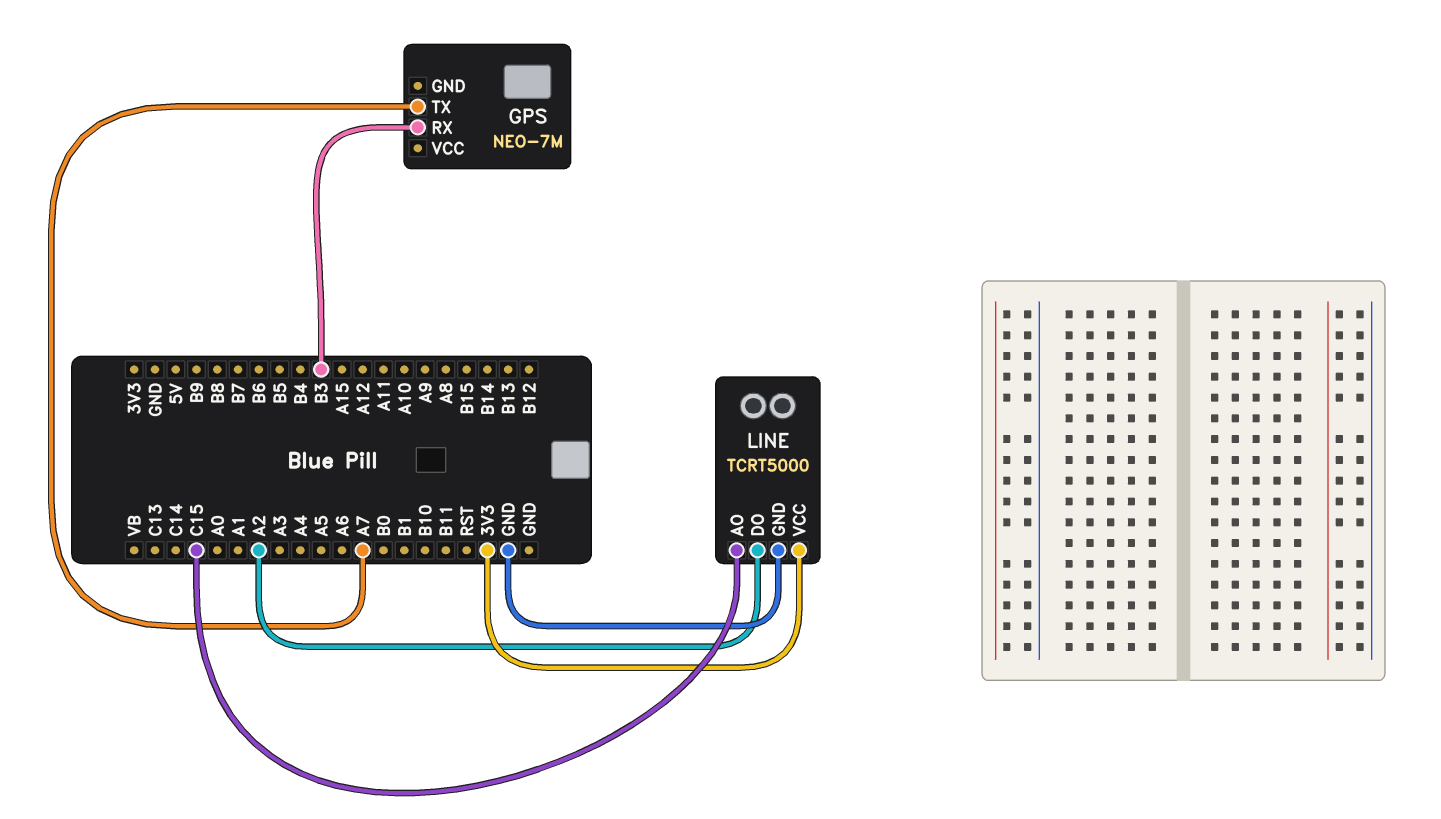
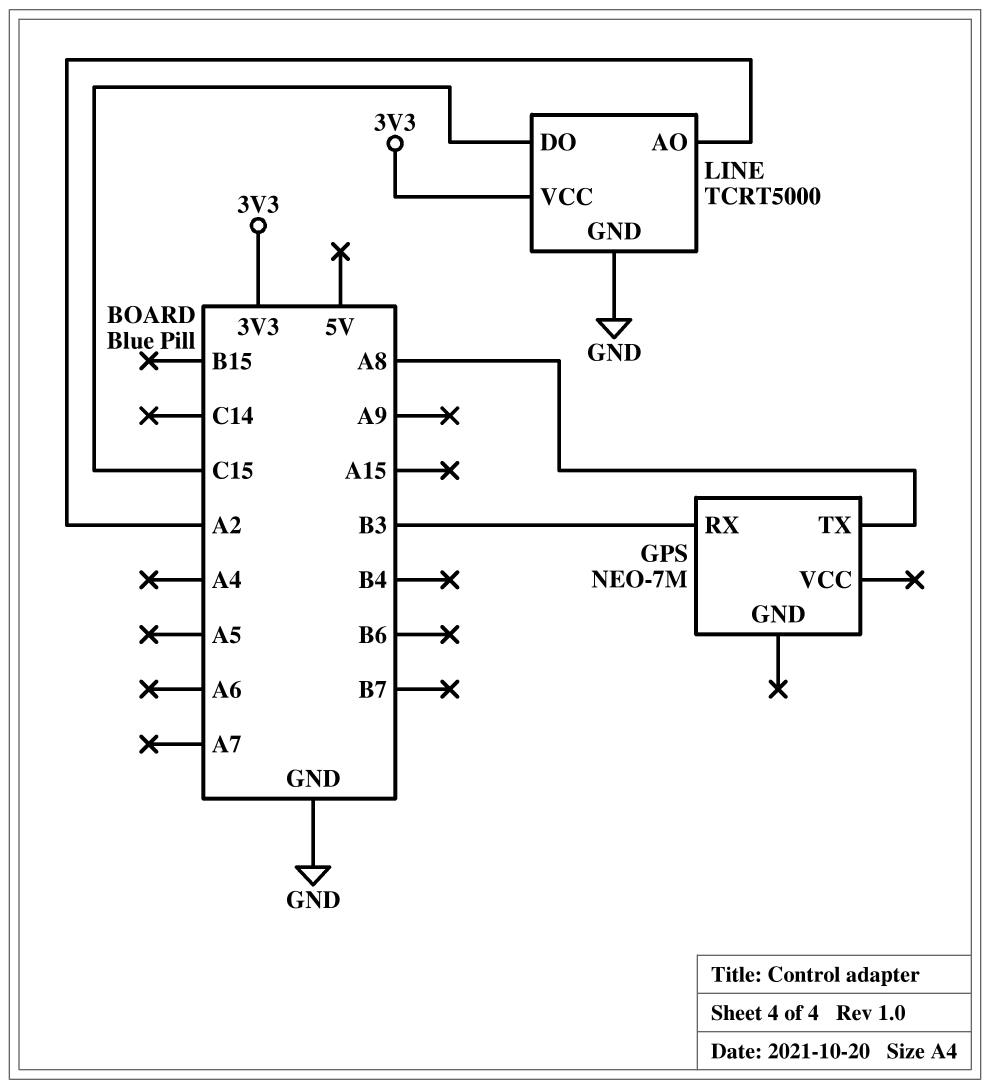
GPS pin TX: A7 -> A8
LINE pin AO: C15 -> A2
LINE pin DO: A2 -> C15

